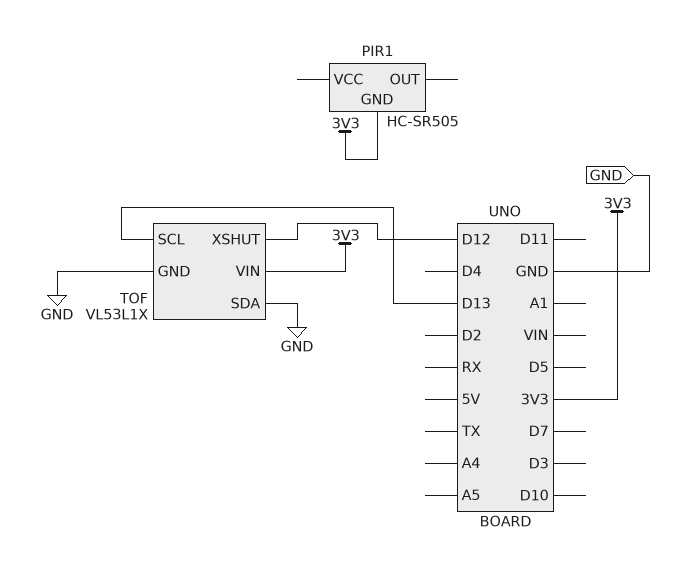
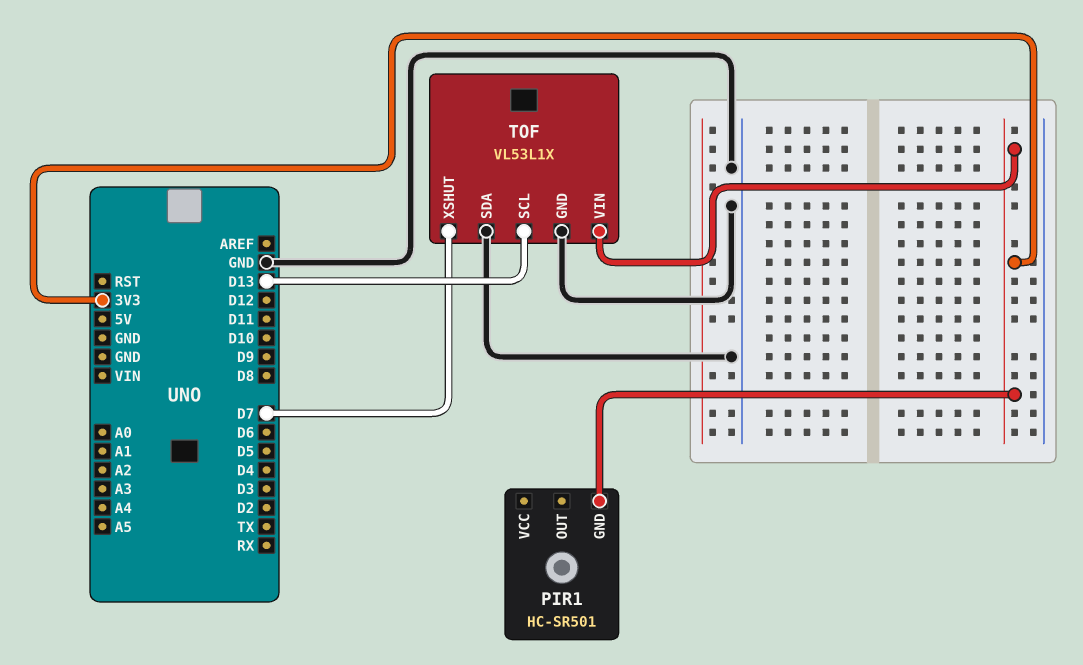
PIR1: HC-SR505 -> HC-SR501
TOF pin XSHUT: D12 -> D7

